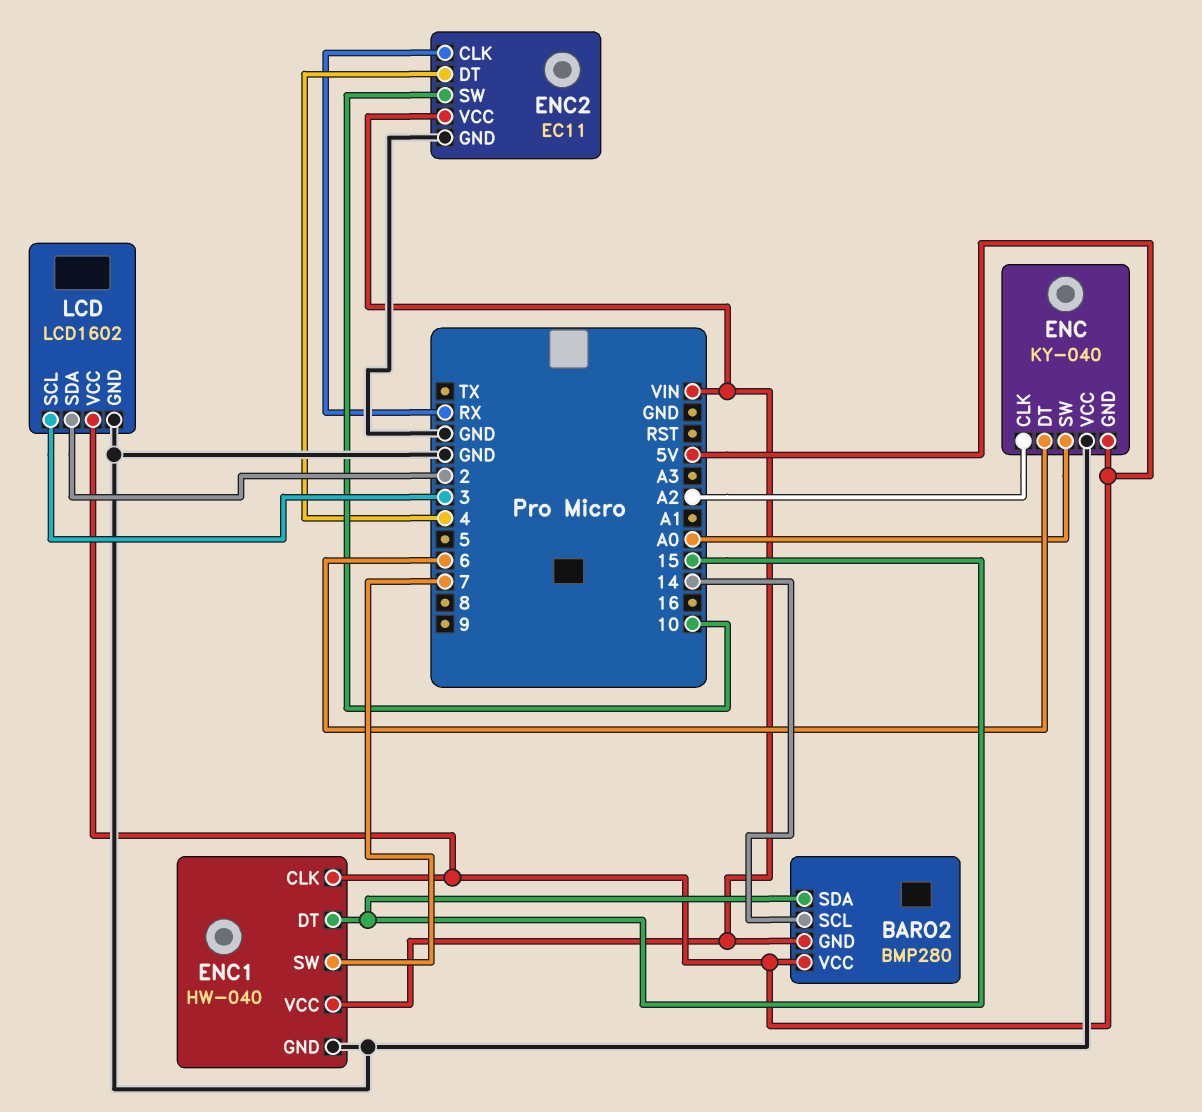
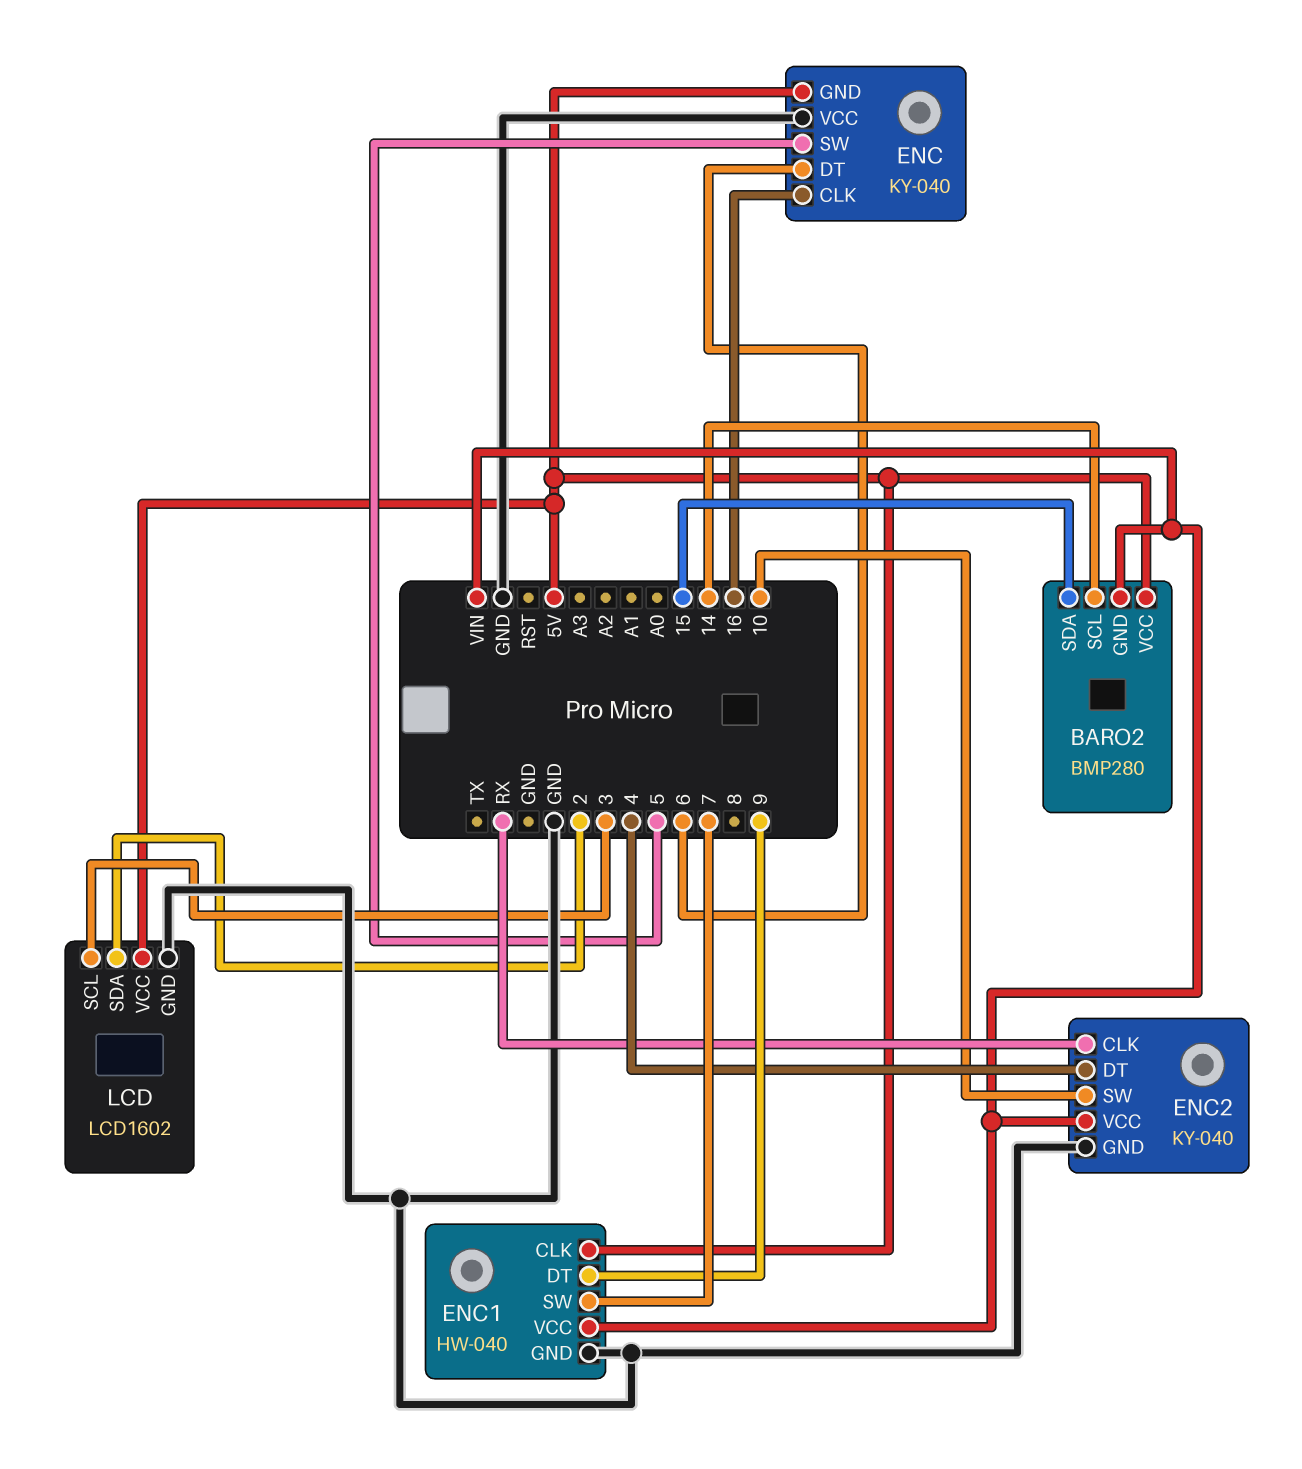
ENC pin CLK: A2 -> 16
ENC pin SW: A0 -> 5
ENC1 pin DT: 15 -> 9
ENC2: EC11 -> KY-040

